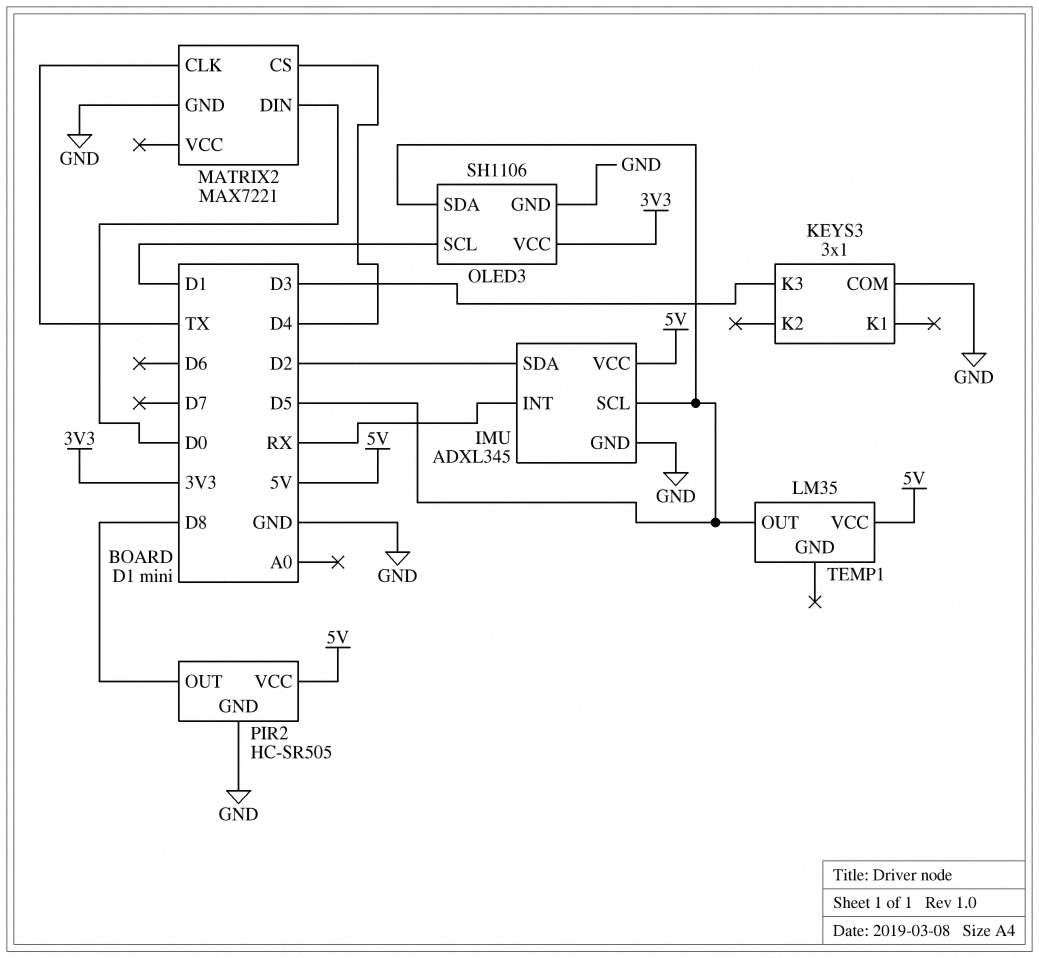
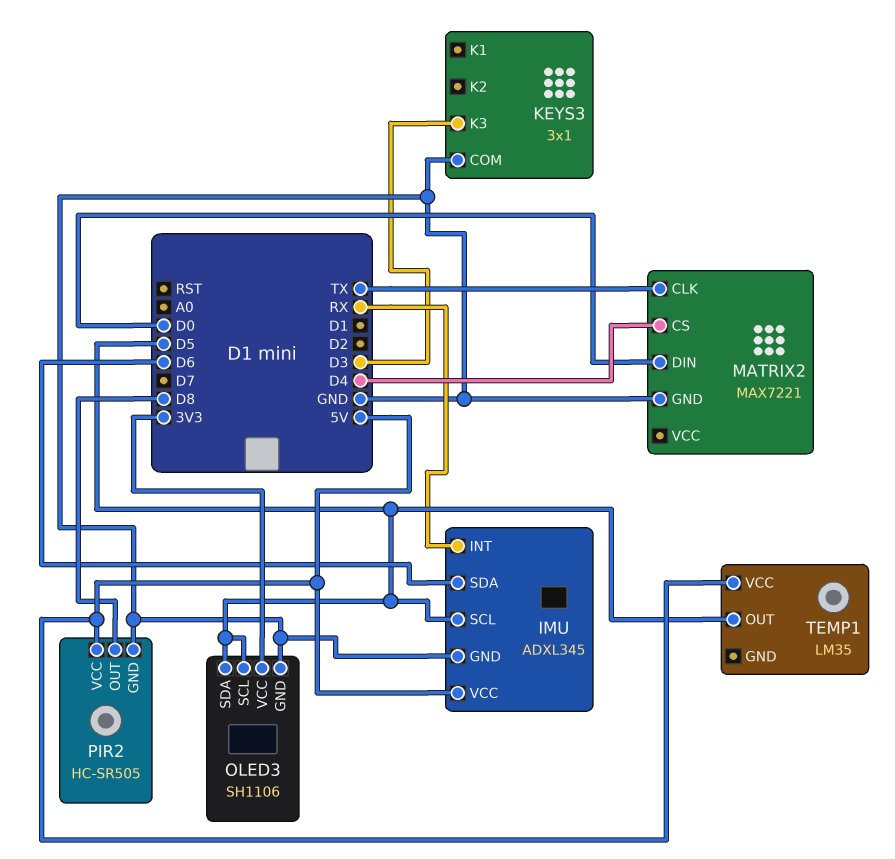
IMU pin SDA: D2 -> D6
OLED3 pin SCL: D1 -> D5

